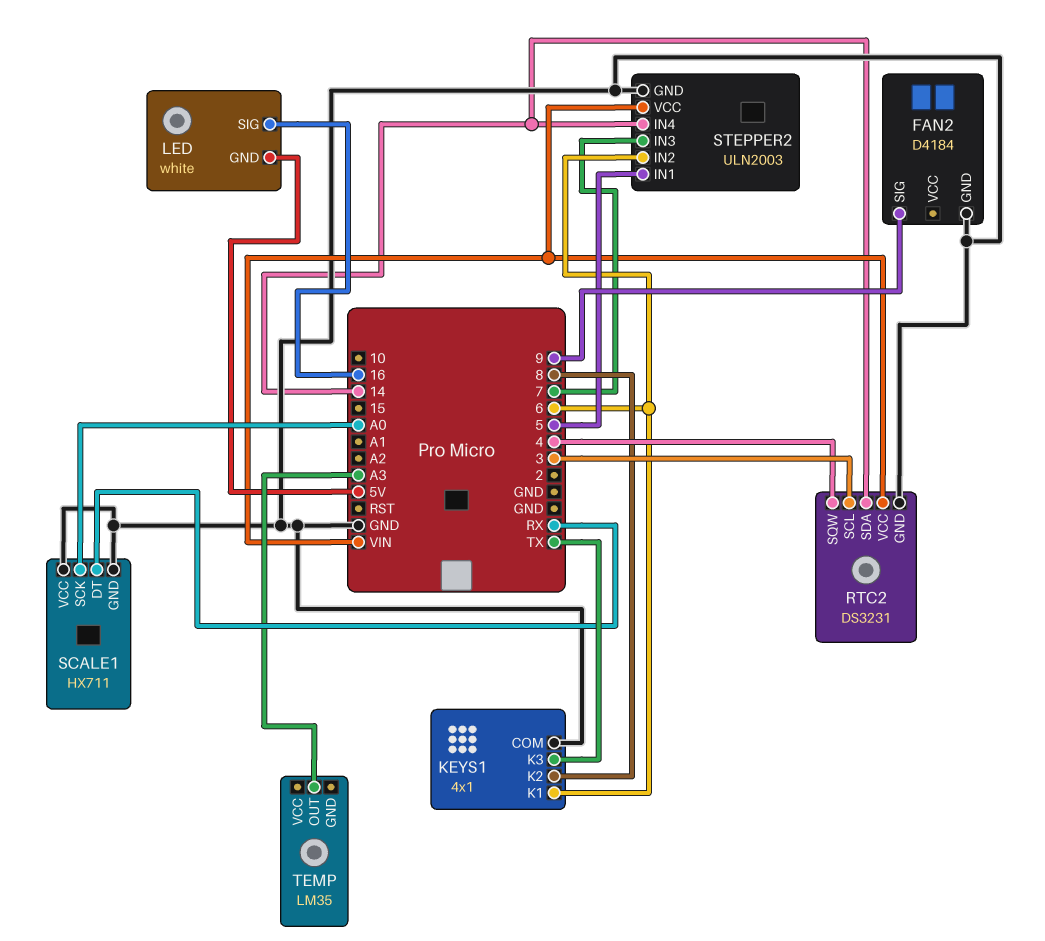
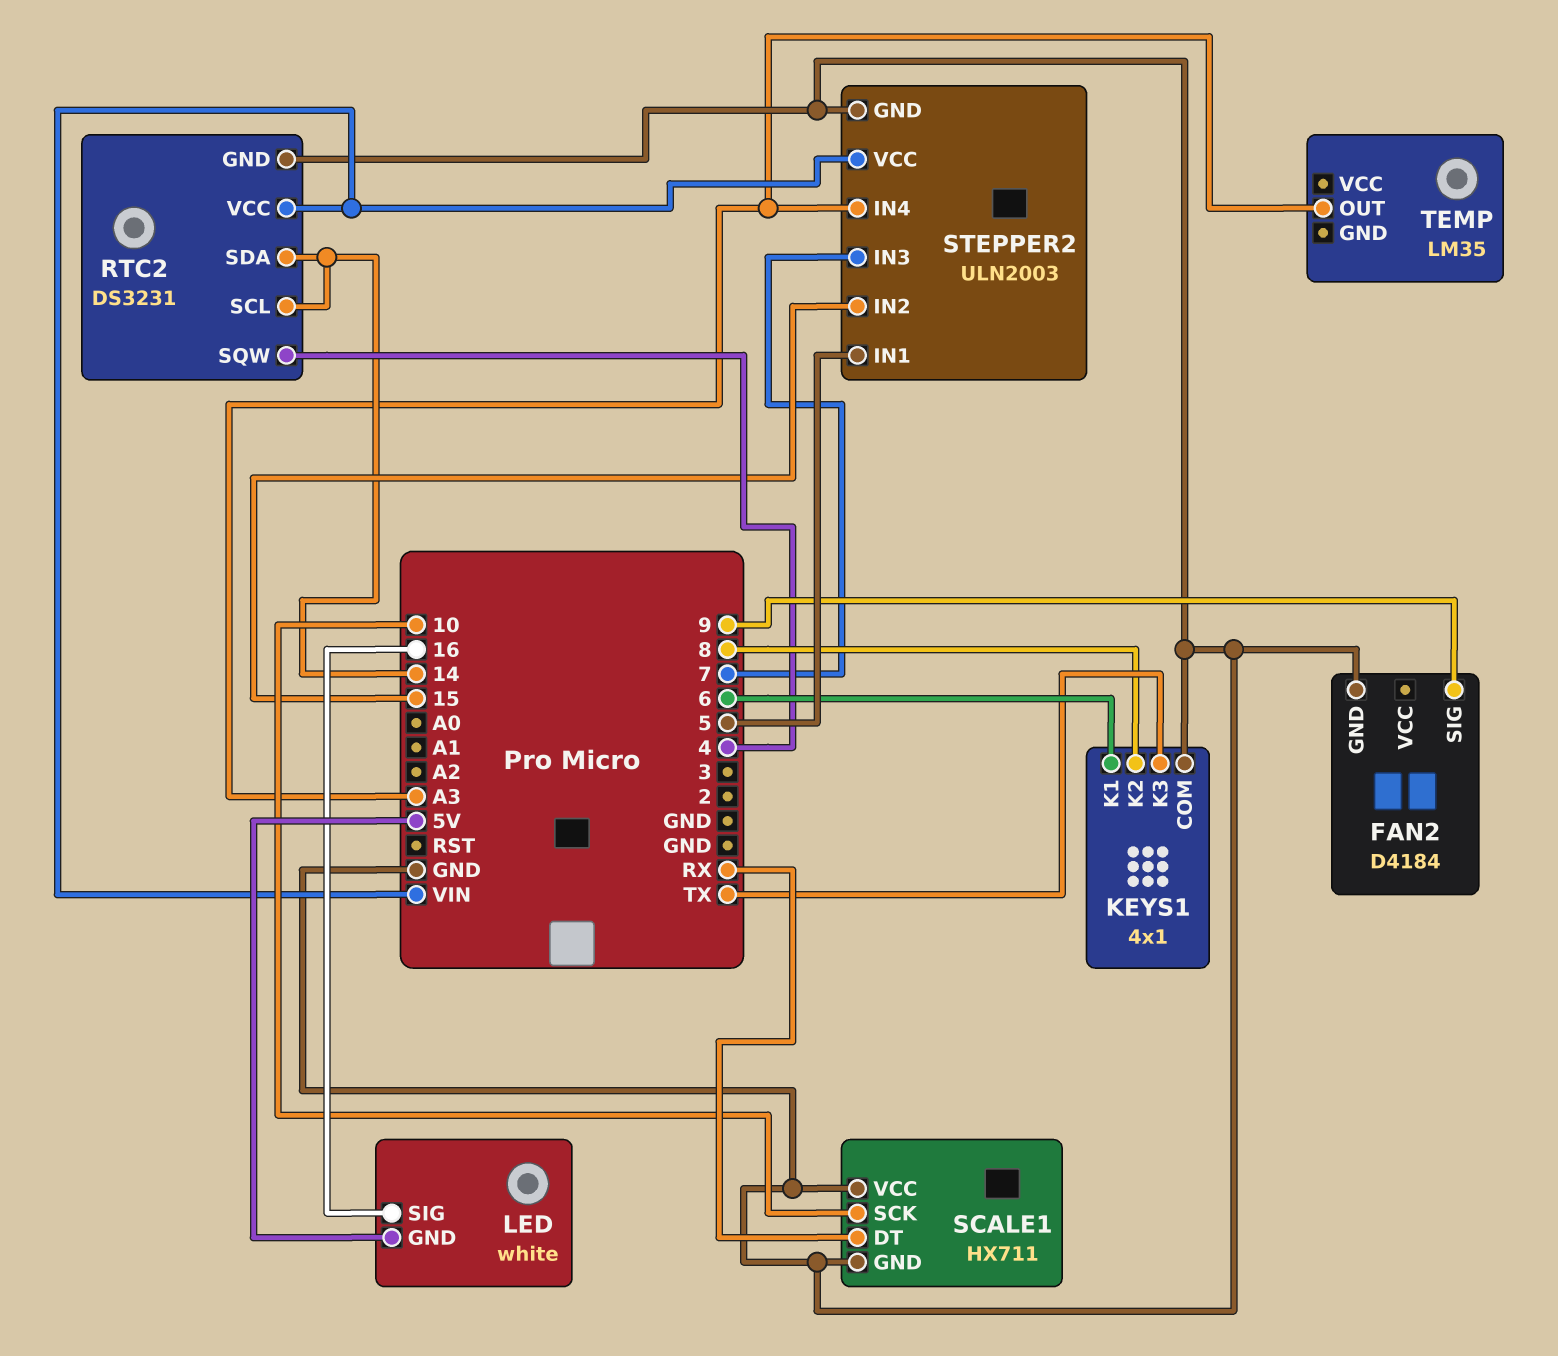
RTC2 pin SCL: 3 -> 14
SCALE1 pin SCK: A0 -> 10
STEPPER2 pin IN2: 6 -> 15
STEPPER2 pin IN4: 14 -> A3

